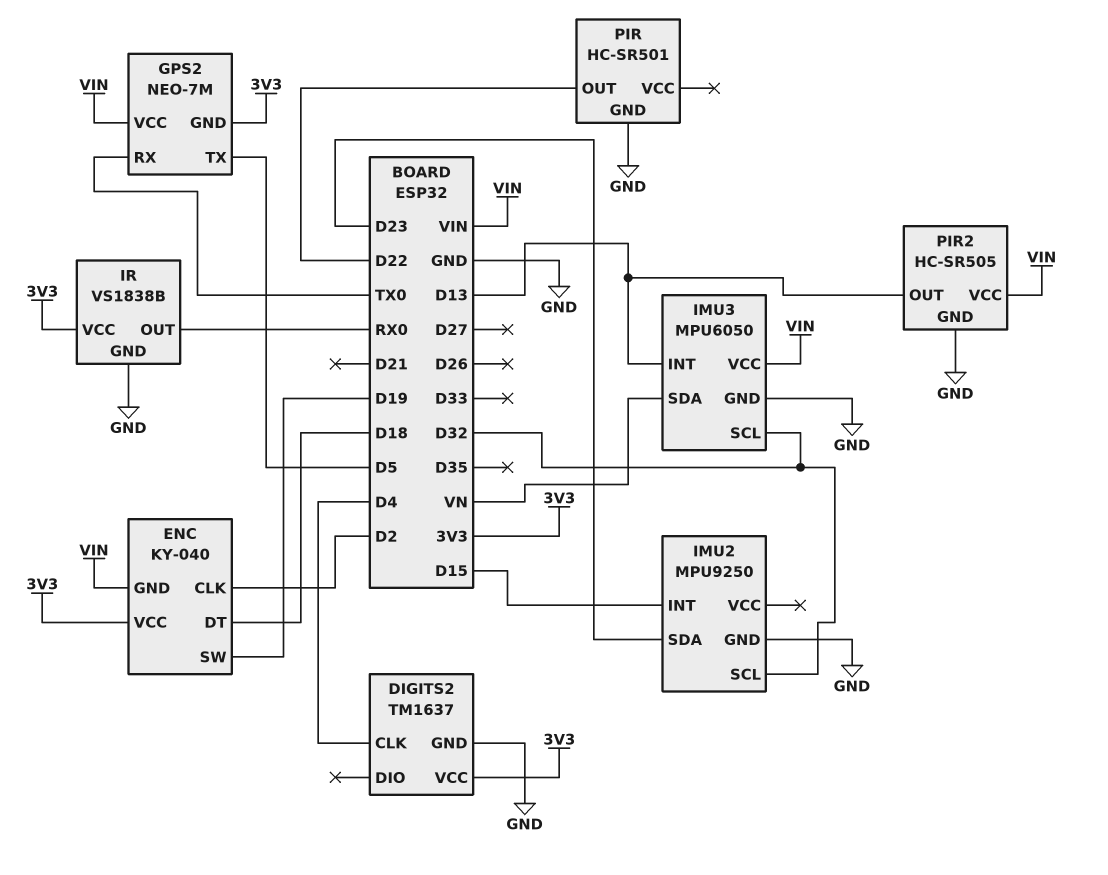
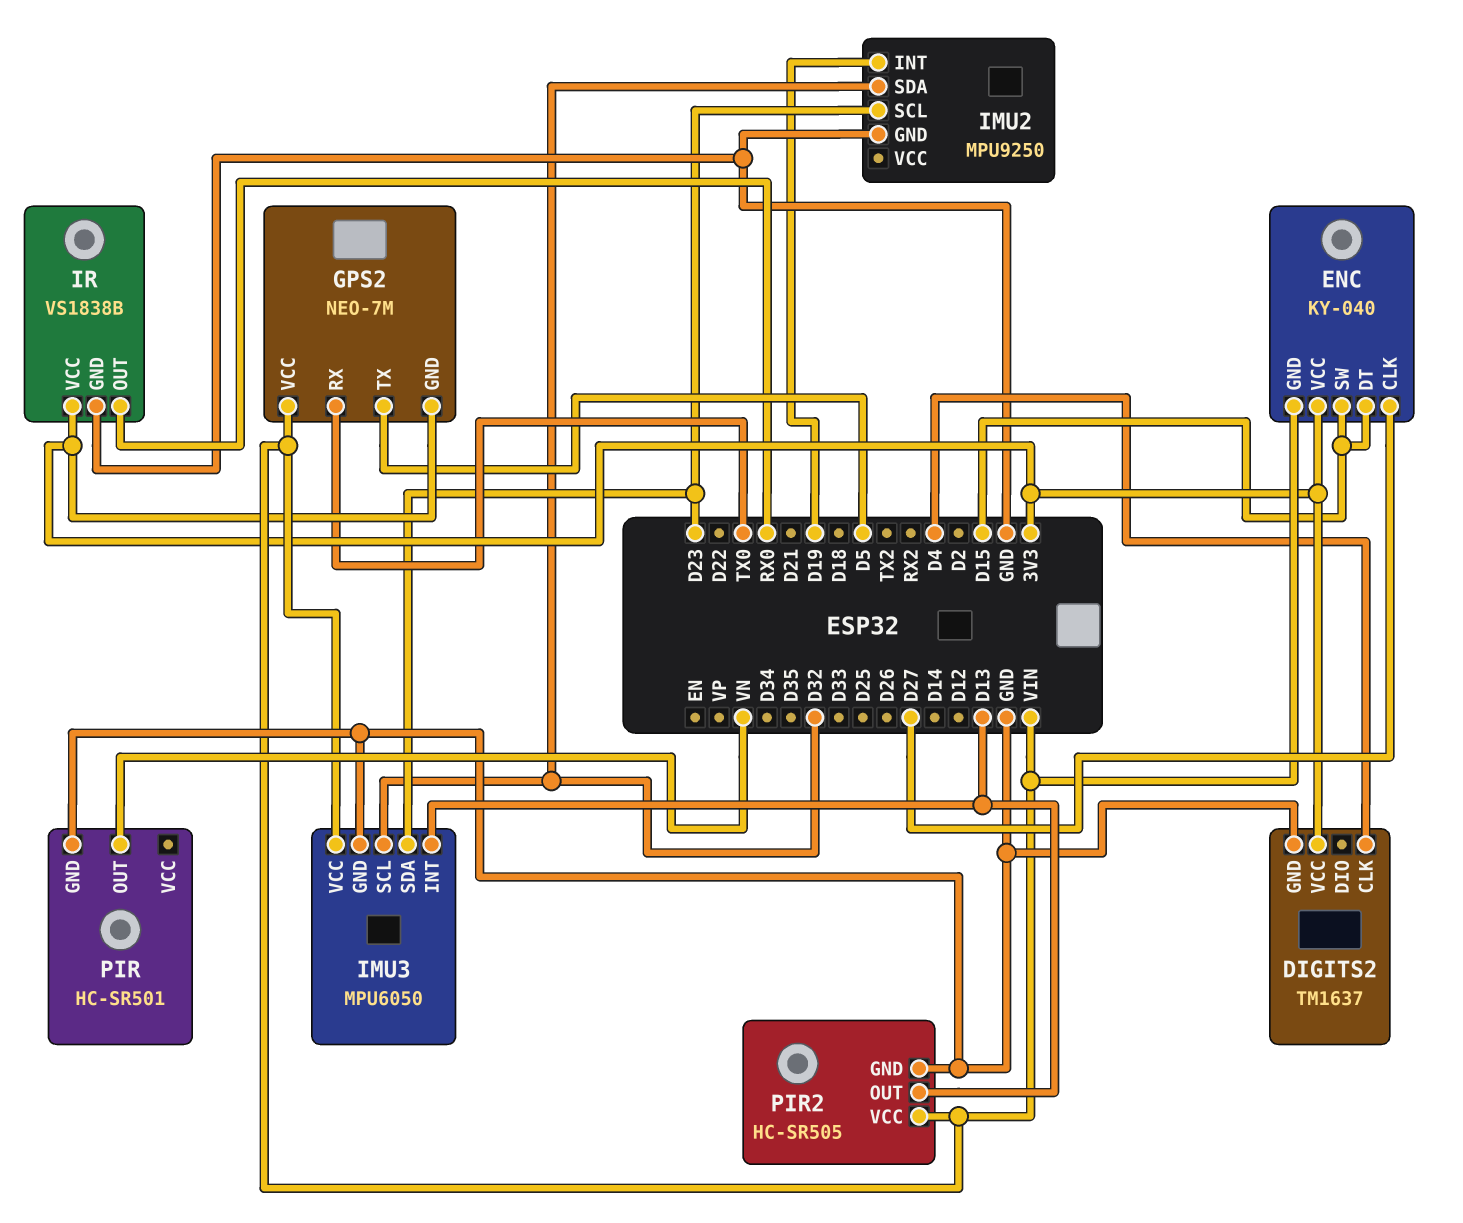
ENC pin CLK: D2 -> D27
ENC pin DT: D18 -> D15
ENC pin SW: D19 -> D15
IMU2 pin INT: D15 -> D19
IMU2 pin SCL: D32 -> D23
IMU2 pin SDA: D23 -> D32
IMU3 pin SDA: VN -> D23
PIR pin OUT: D22 -> VN

